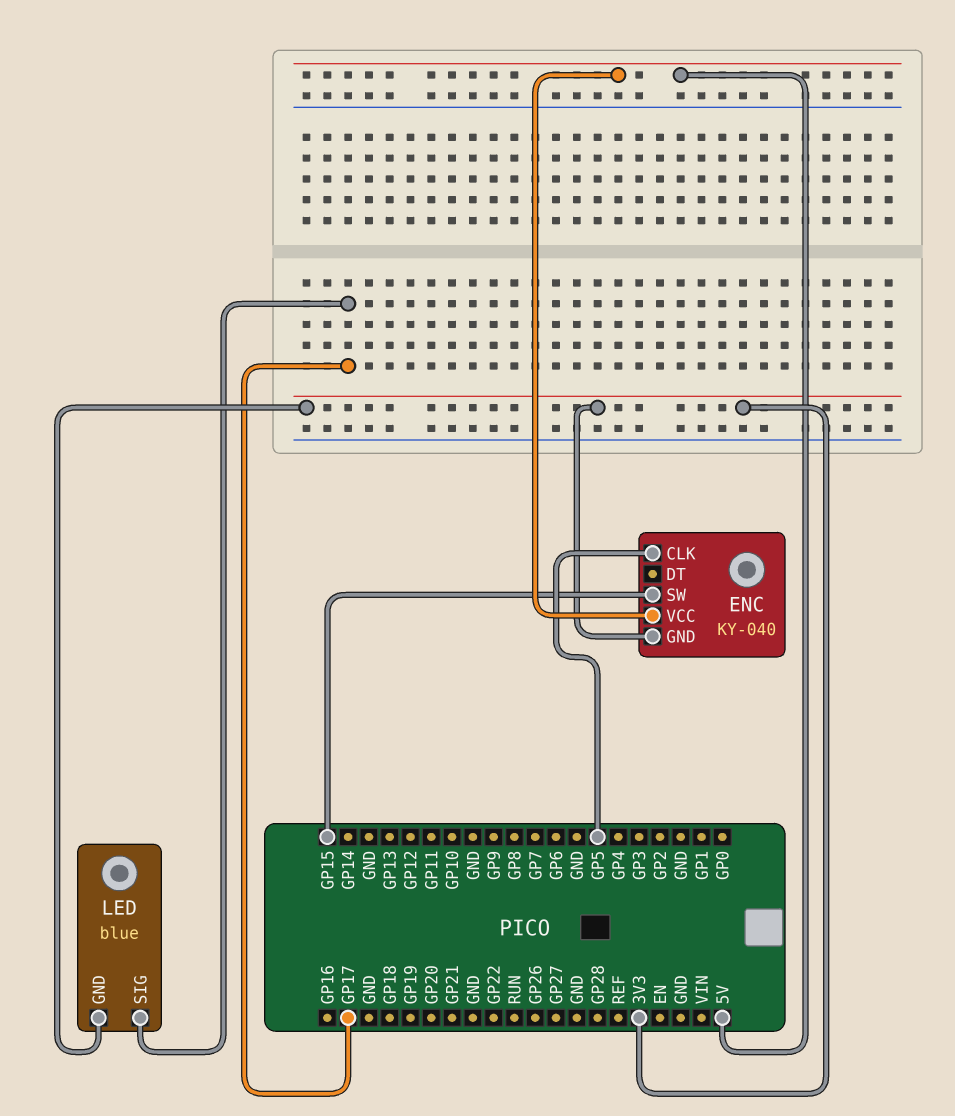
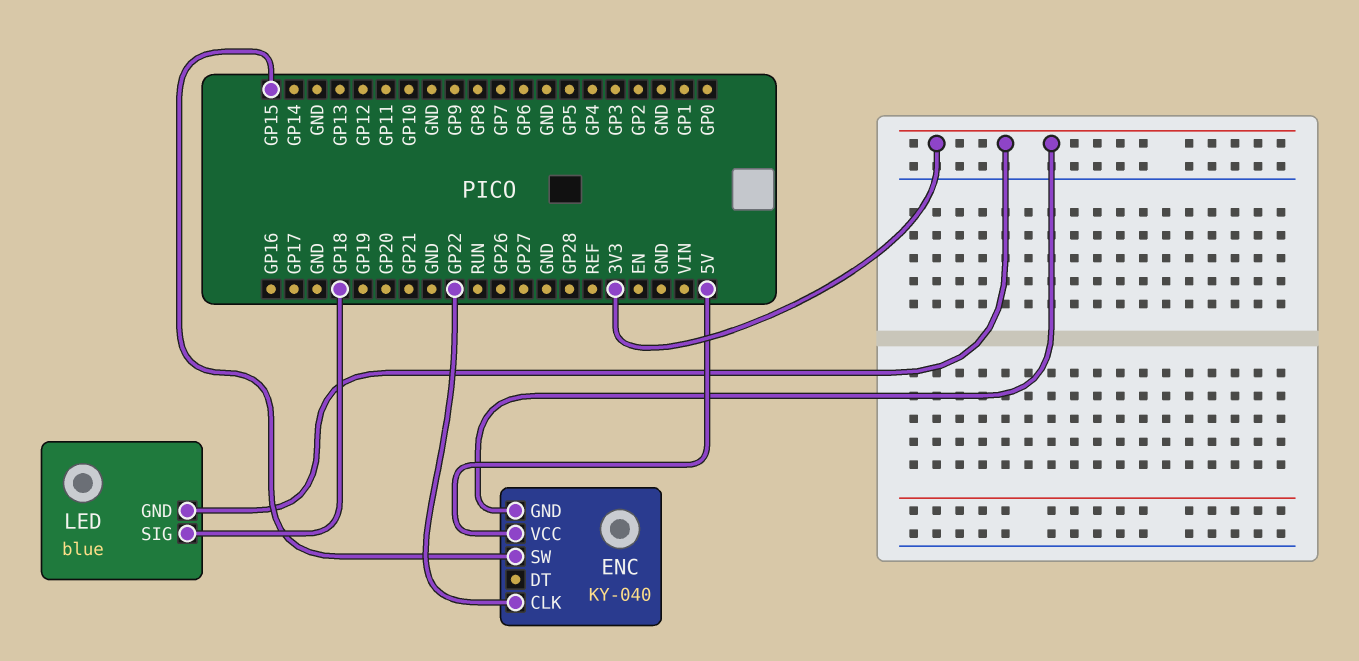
ENC pin CLK: GP5 -> GP22
LED pin SIG: GP17 -> GP18

